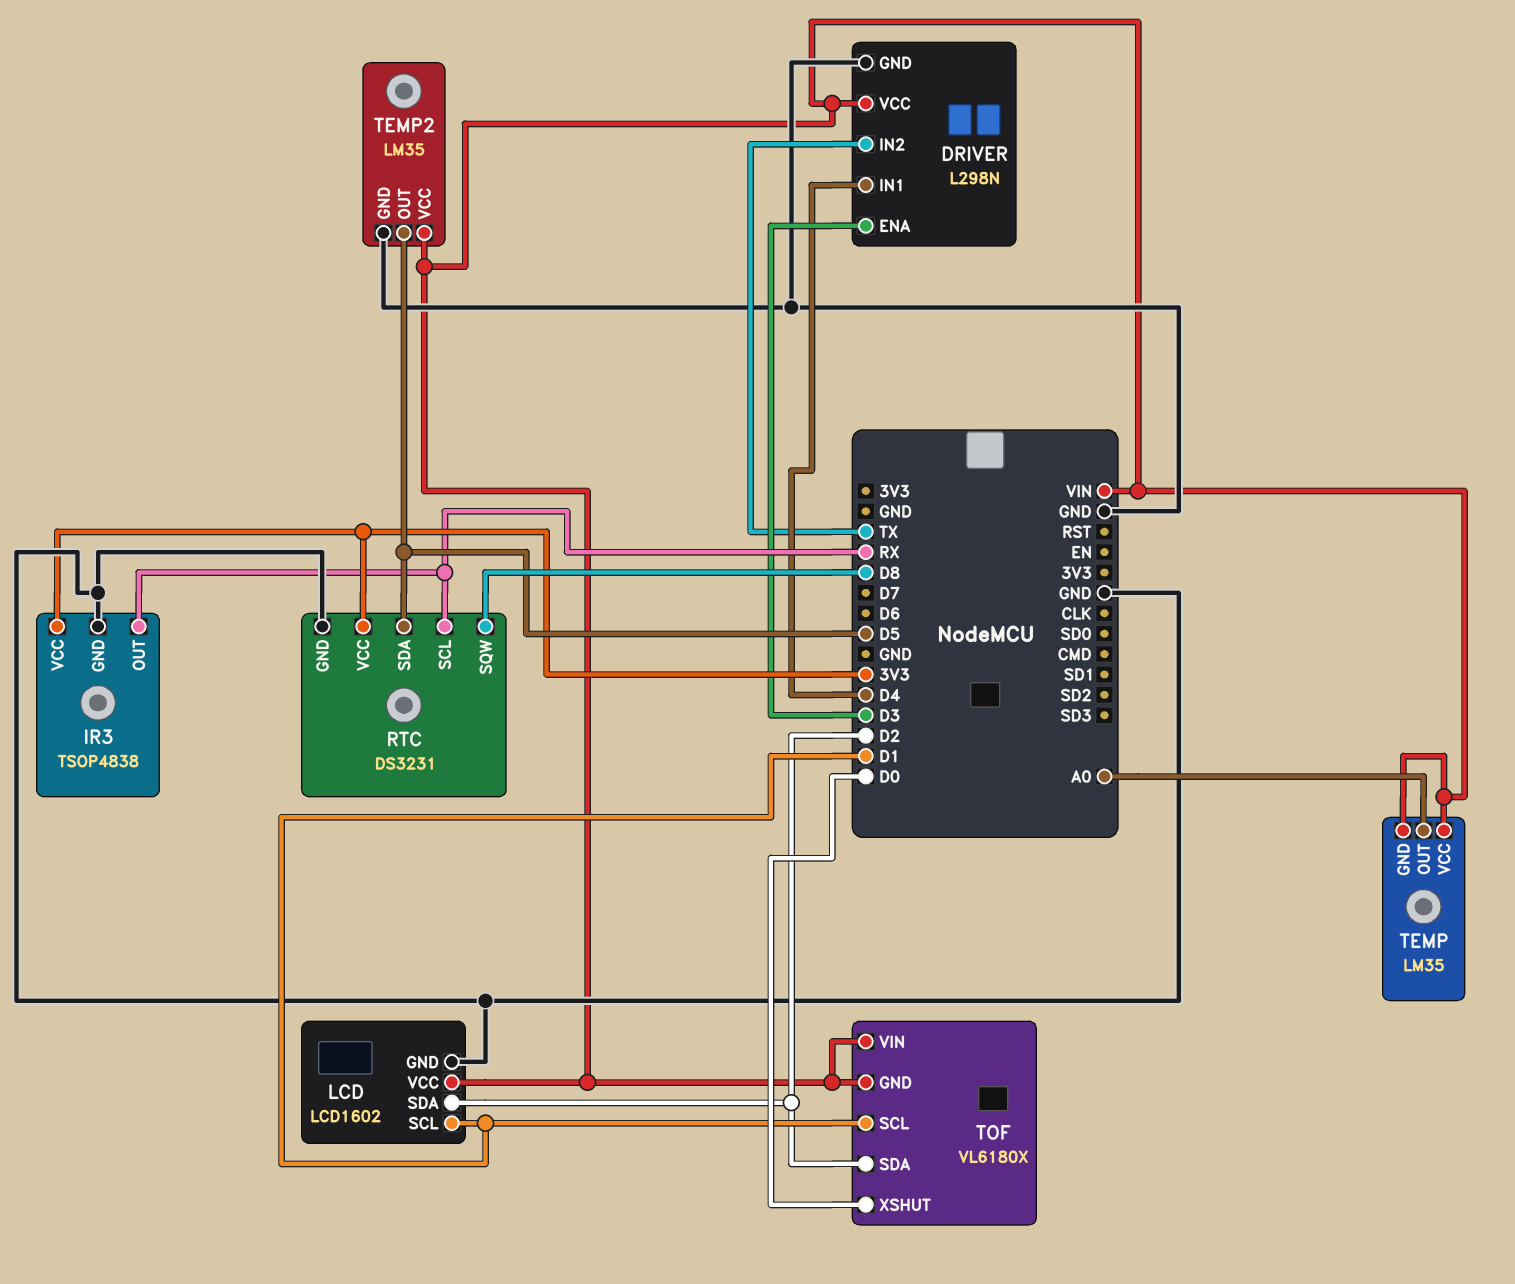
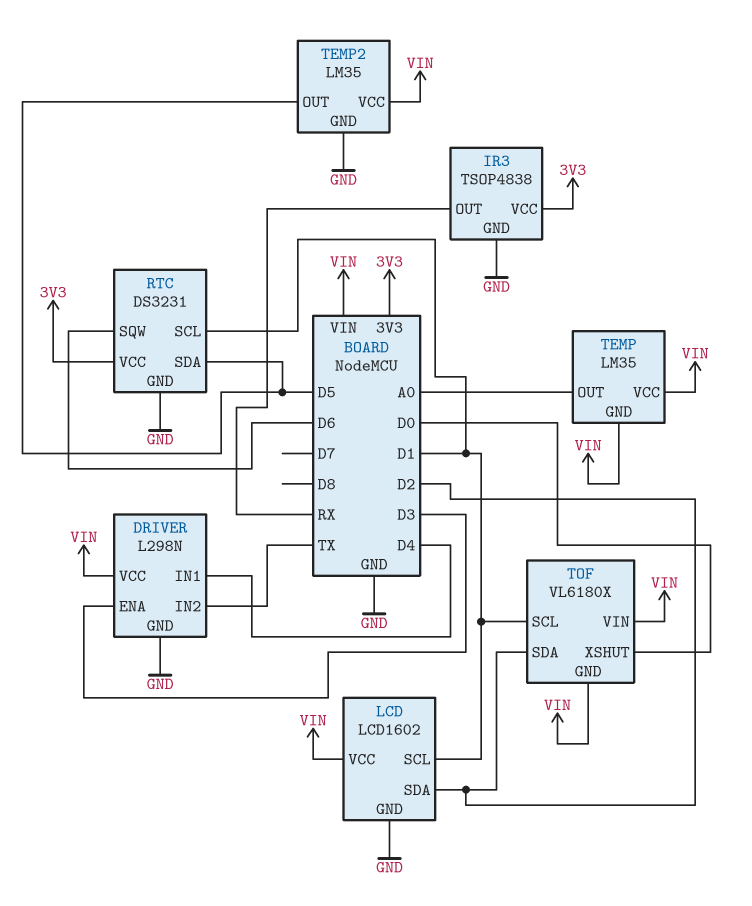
RTC pin SCL: RX -> D1
RTC pin SQW: D8 -> D6

